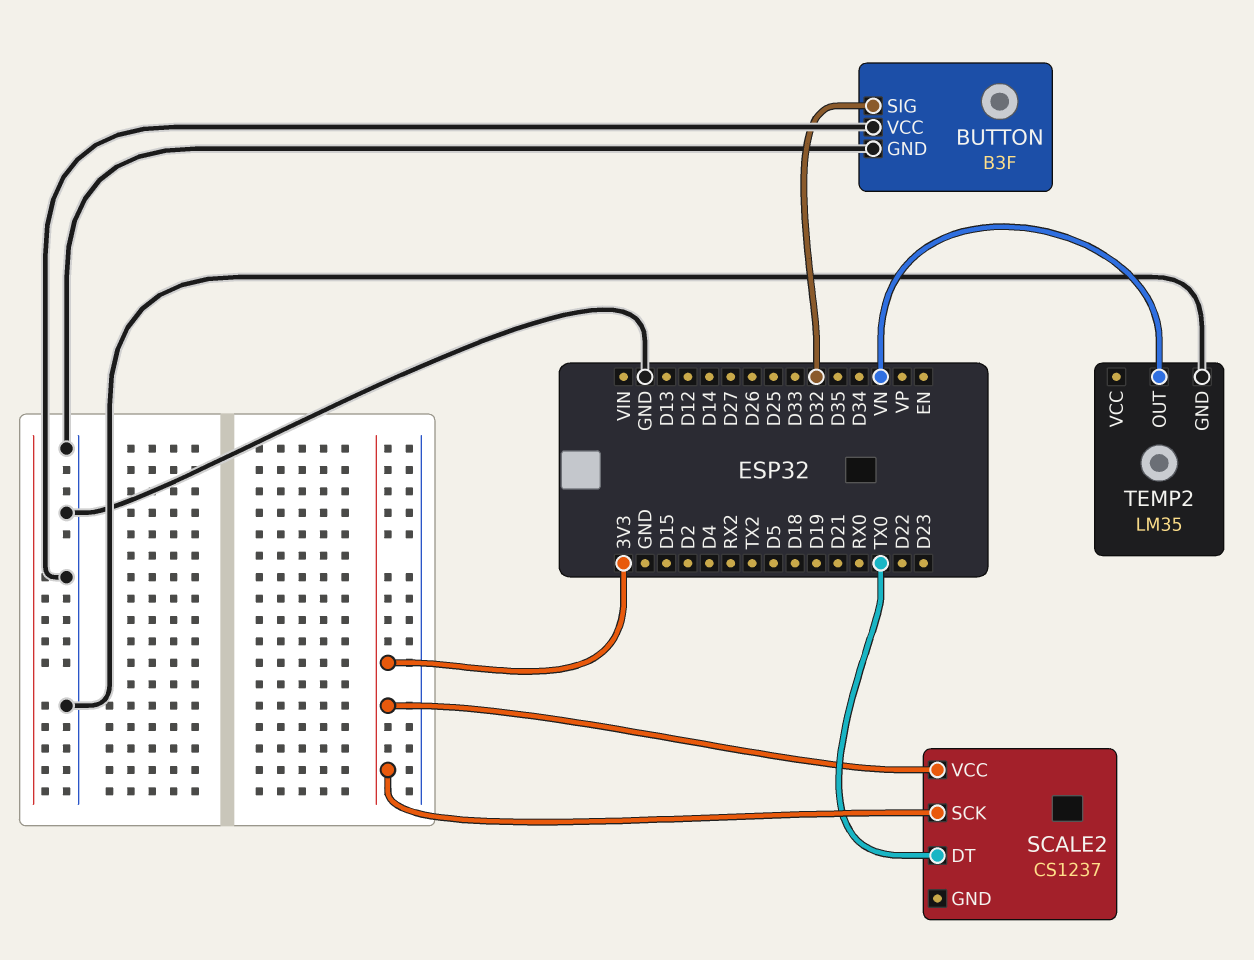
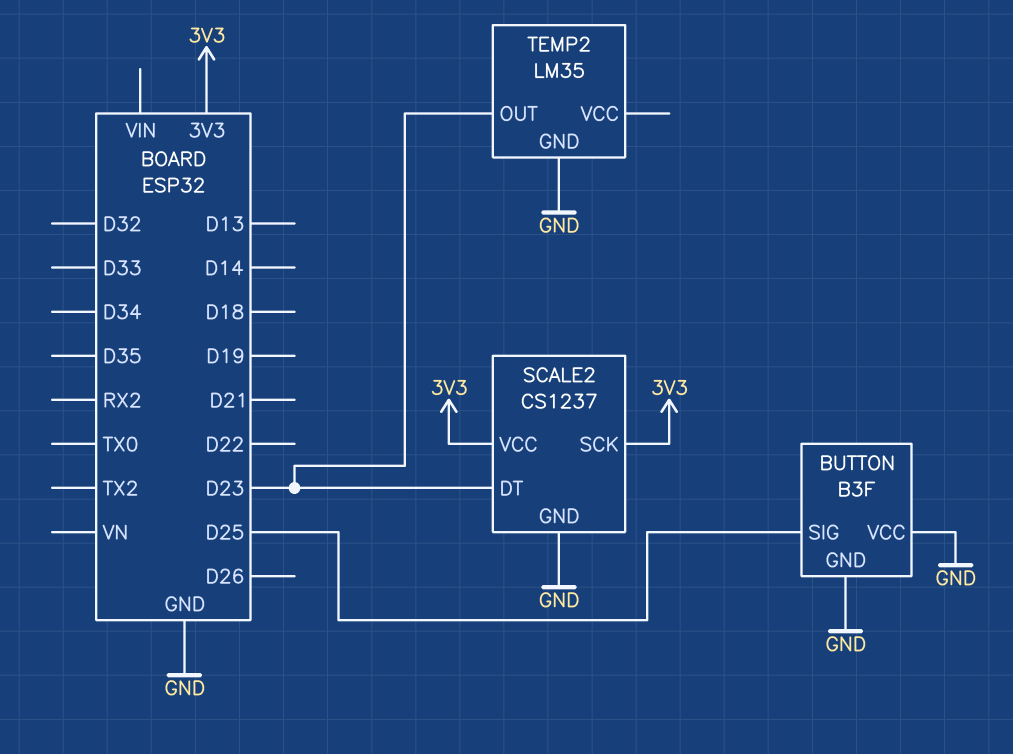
BUTTON pin SIG: D32 -> D25
SCALE2 pin DT: TX0 -> D23
SCALE2 pin GND: none -> GND
TEMP2 pin OUT: VN -> D23

